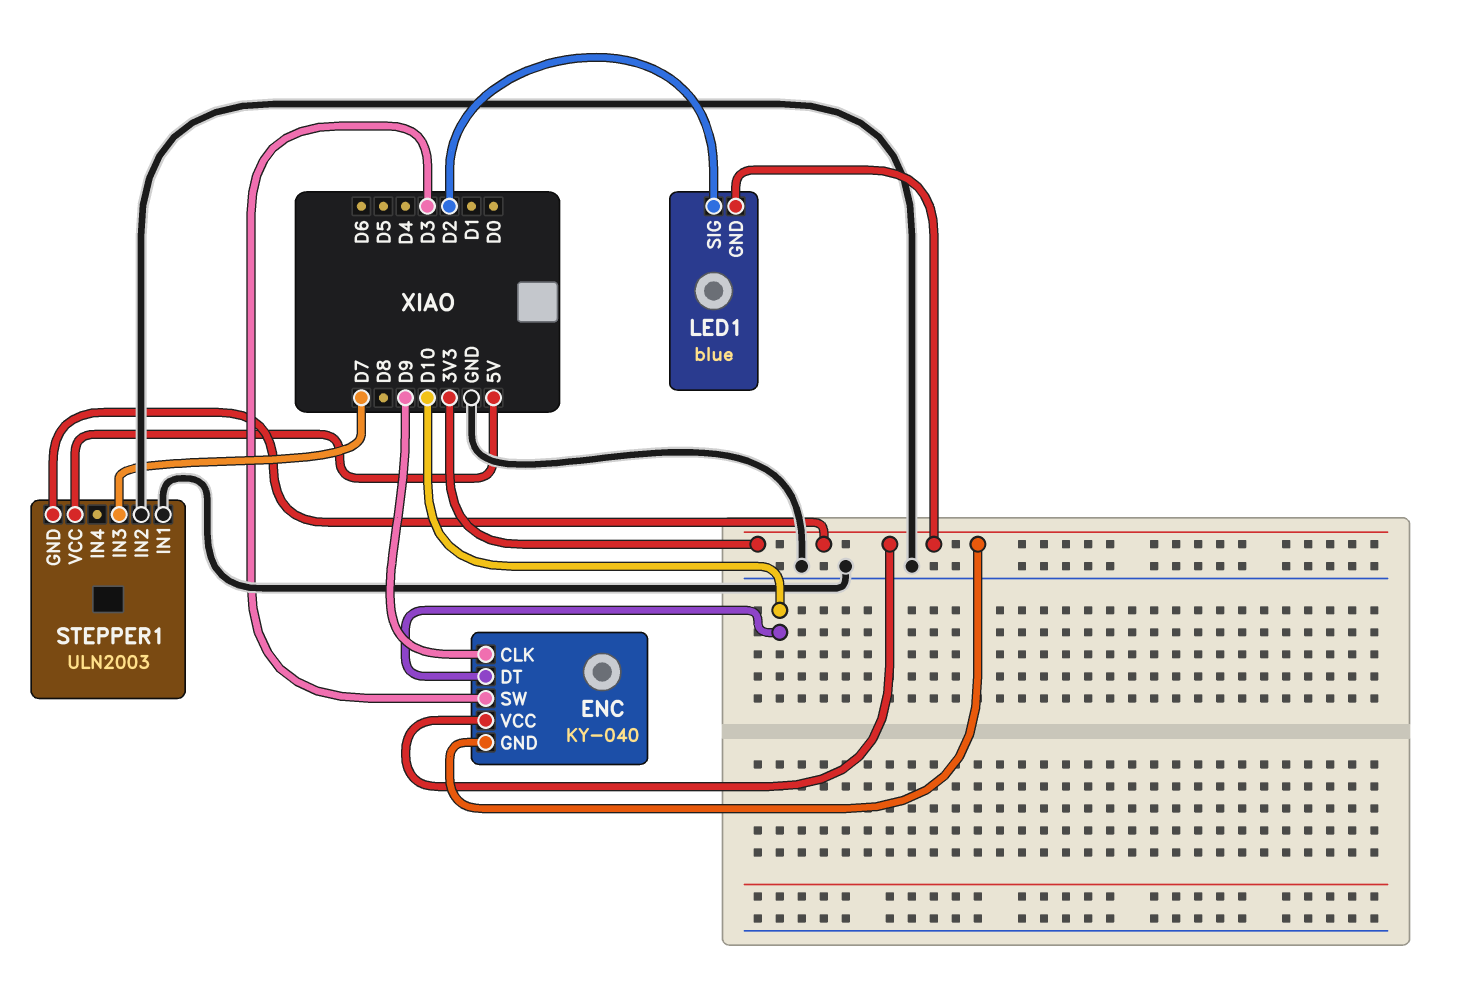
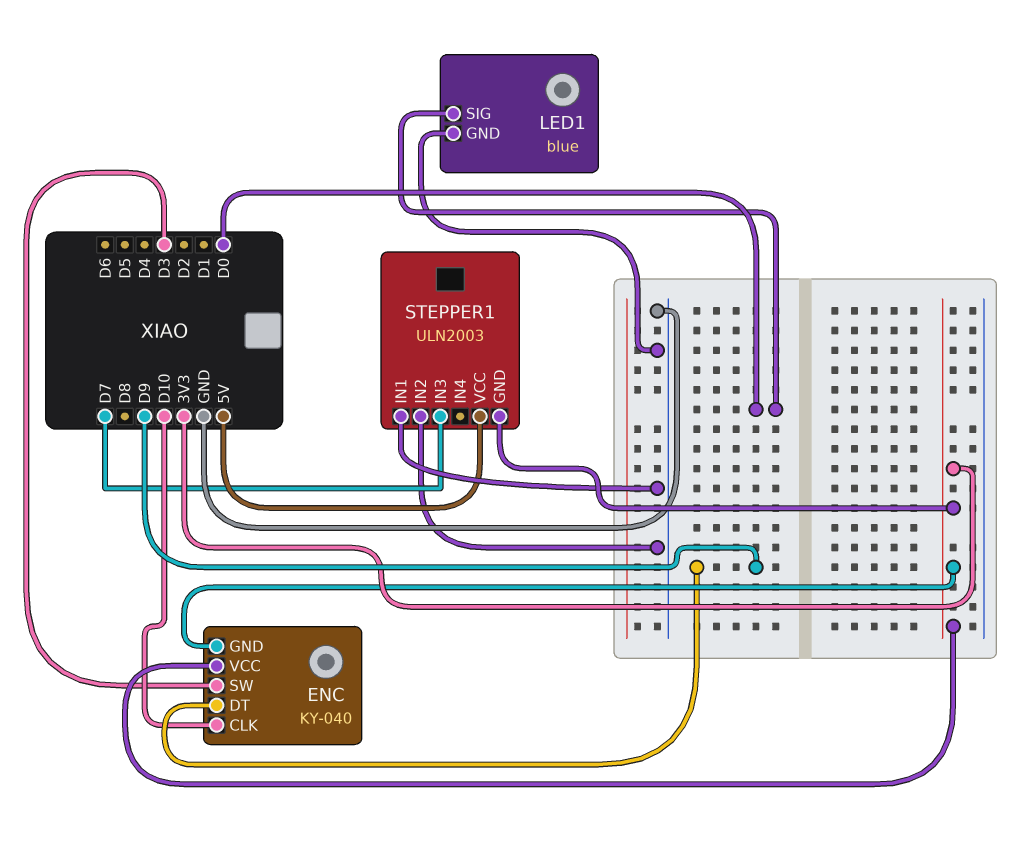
ENC pin CLK: D9 -> D10
ENC pin DT: D10 -> D9
LED1 pin GND: 3V3 -> GND
LED1 pin SIG: D2 -> D0

